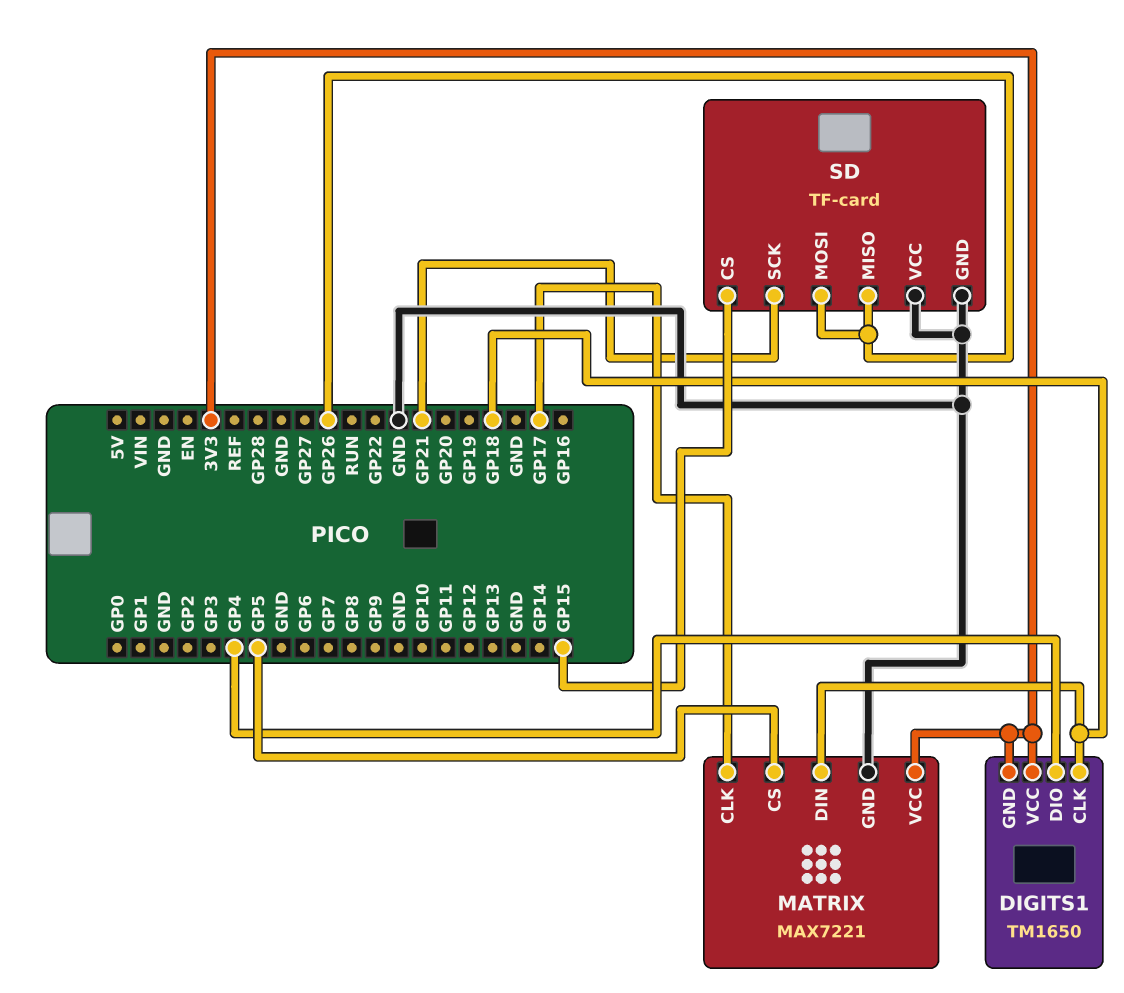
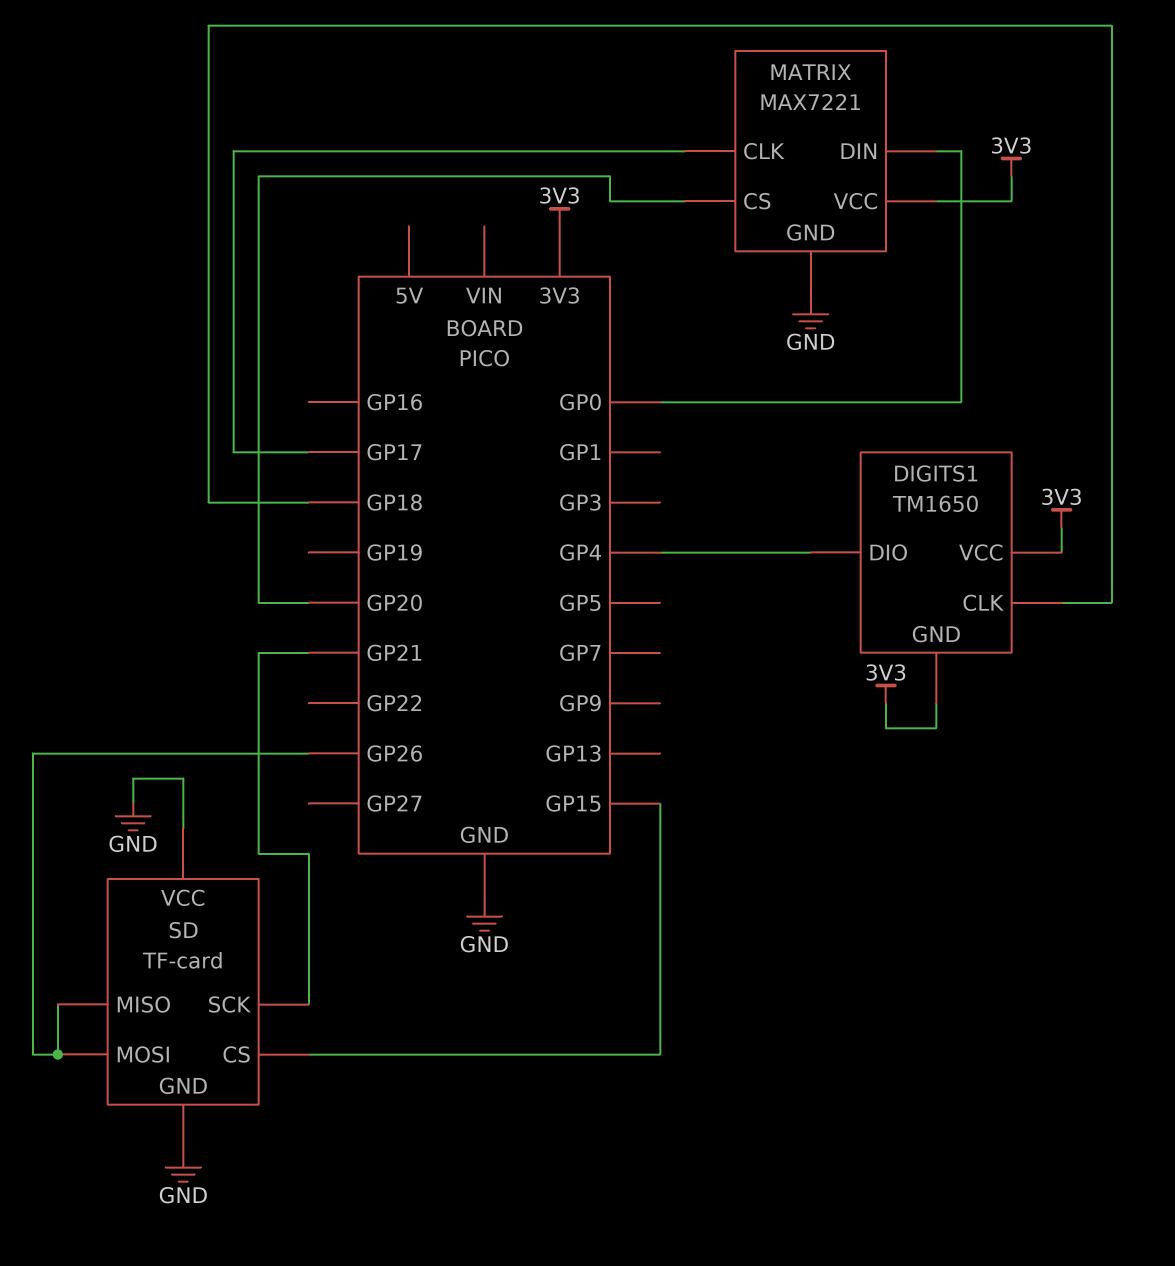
MATRIX pin CS: GP5 -> GP20
MATRIX pin DIN: GP18 -> GP0

